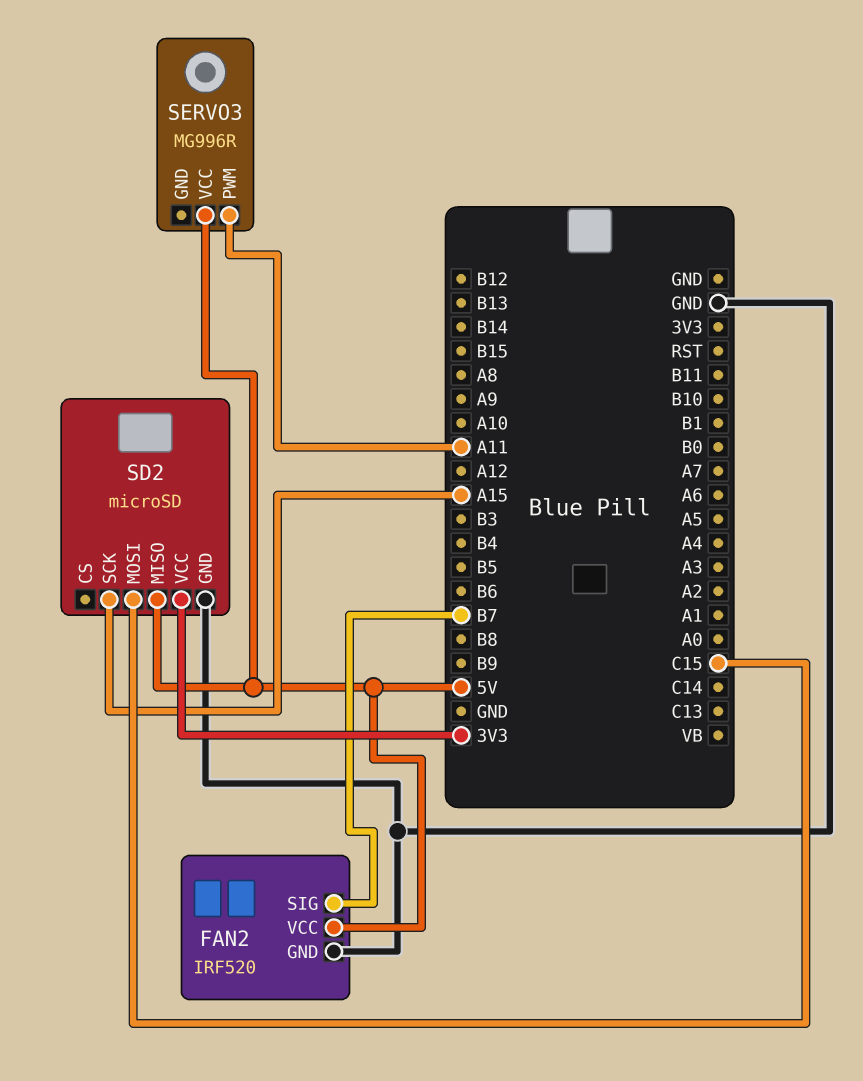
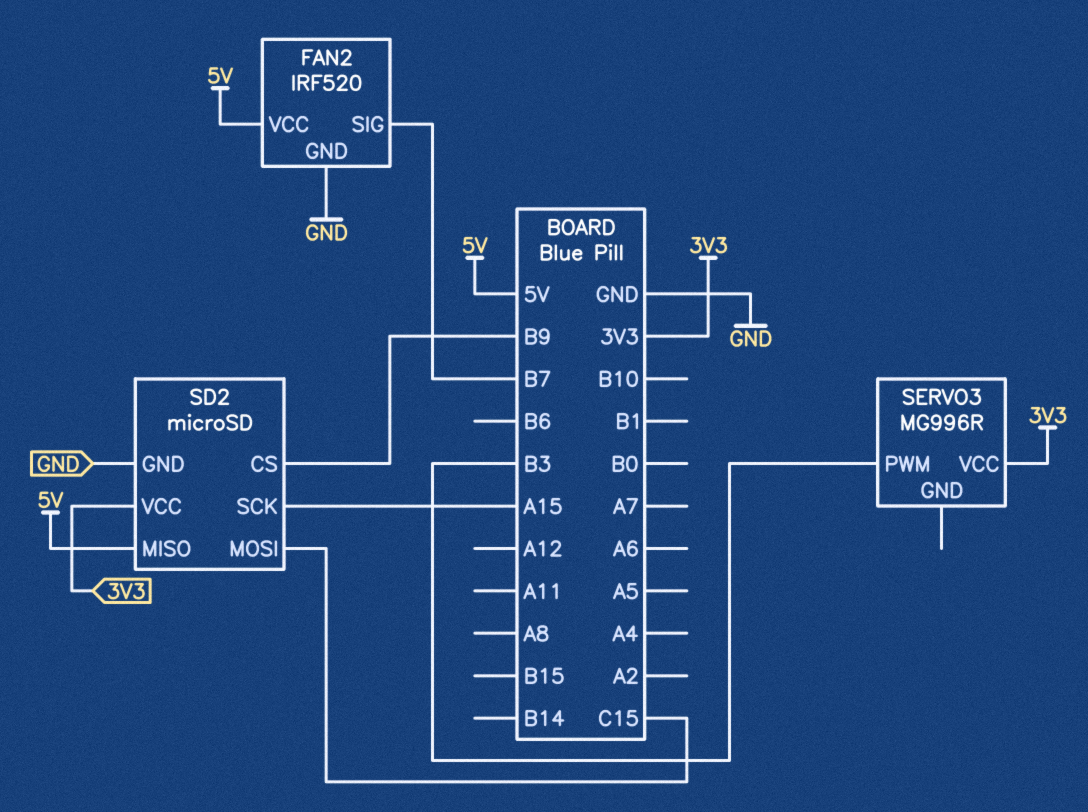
SD2 pin CS: none -> B9
SERVO3 pin PWM: A11 -> B3
SERVO3 pin VCC: 5V -> 3V3

